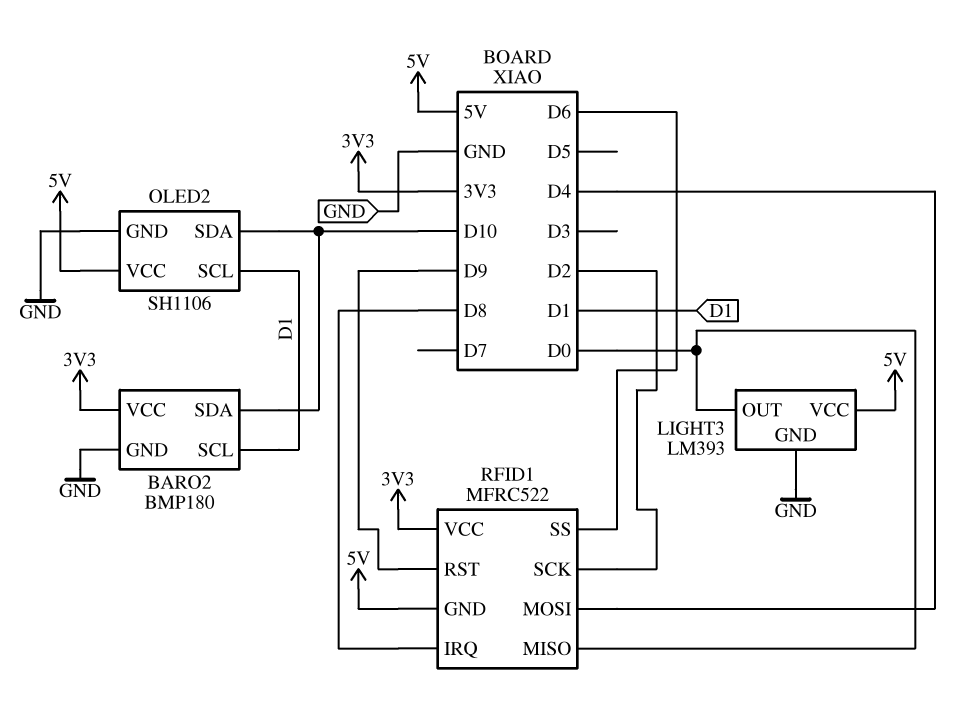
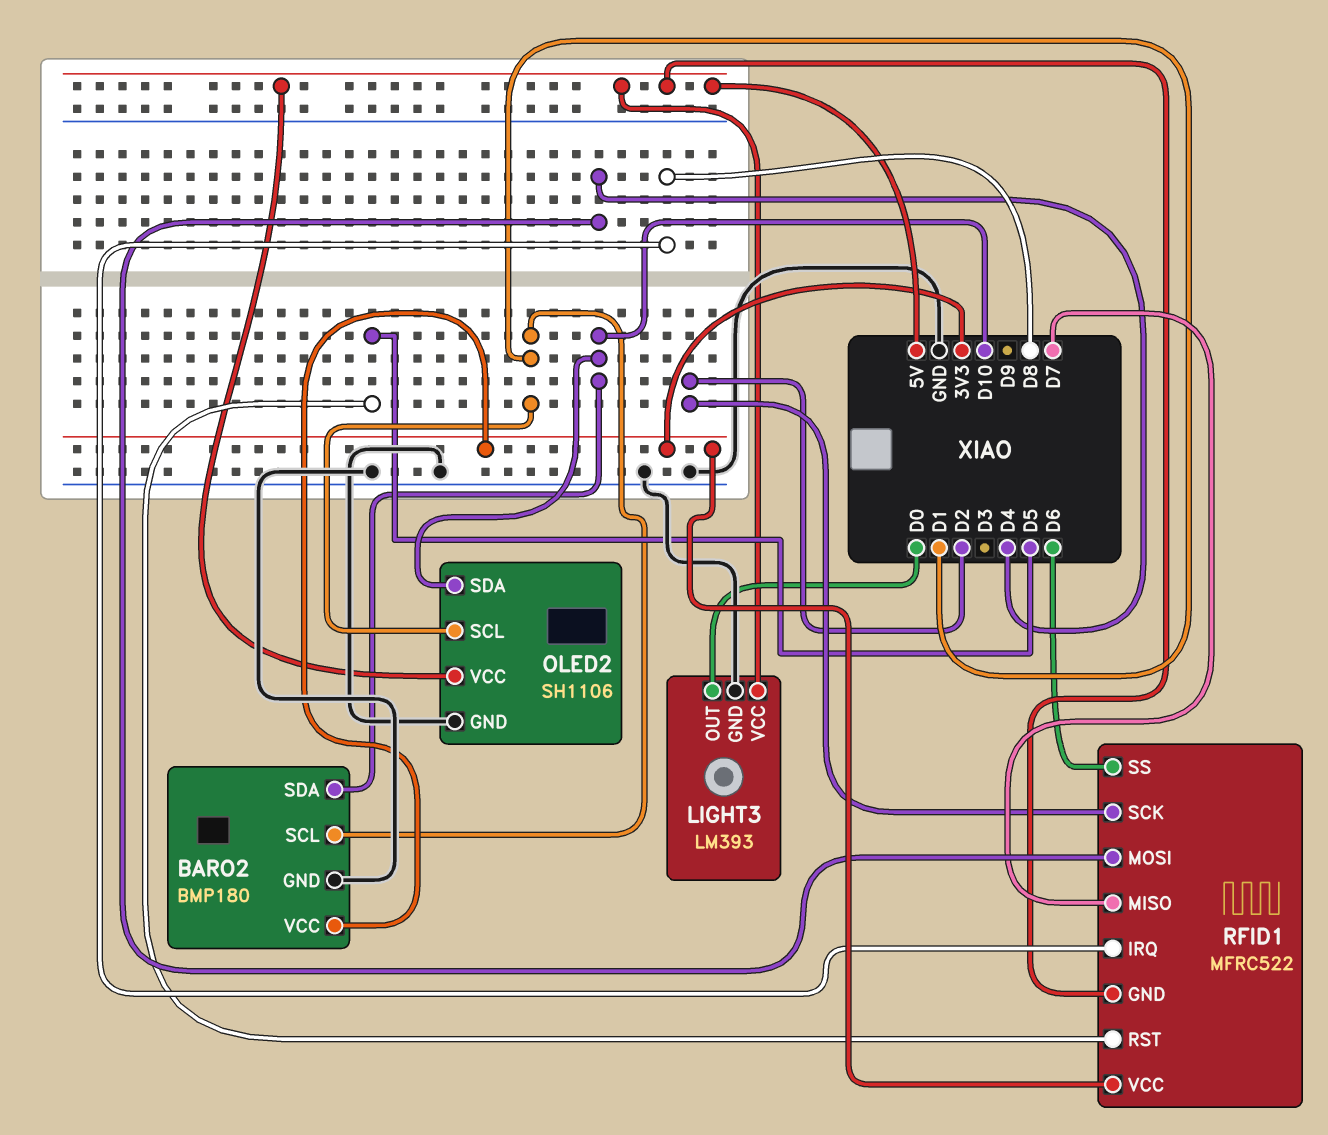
RFID1 pin MISO: D0 -> D7
RFID1 pin RST: D9 -> D5

